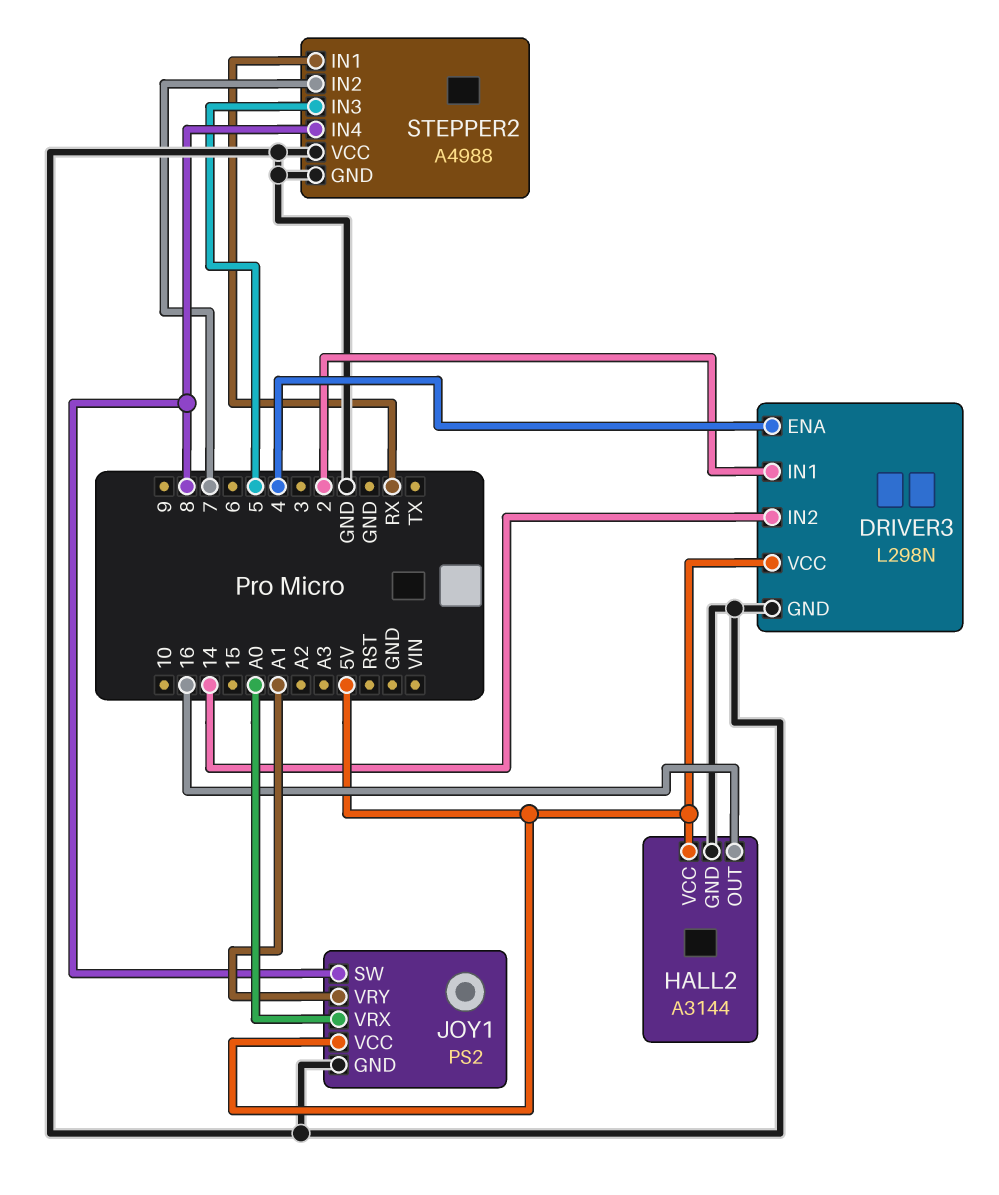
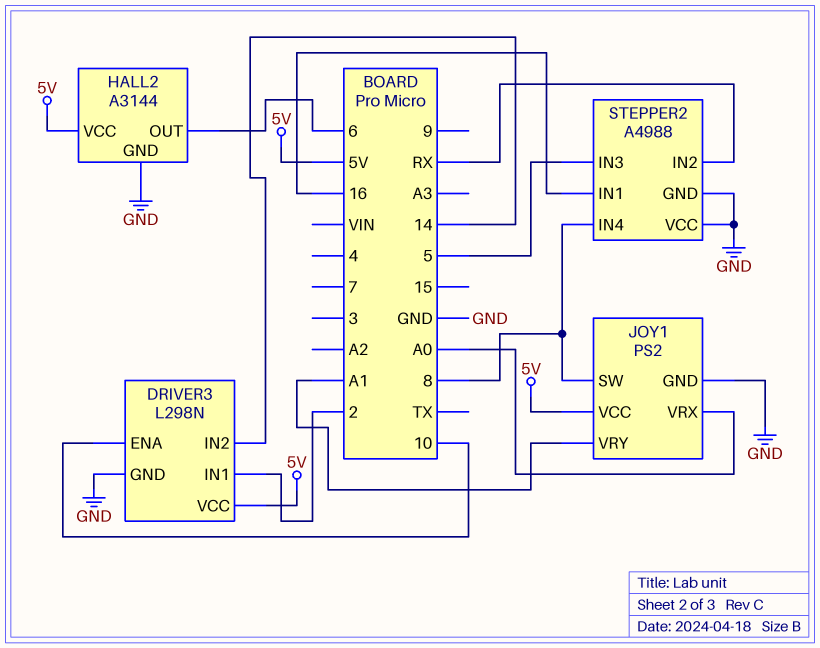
DRIVER3 pin ENA: 4 -> 10
HALL2 pin OUT: 16 -> 6
STEPPER2 pin IN1: RX -> 16
STEPPER2 pin IN2: 7 -> RX

